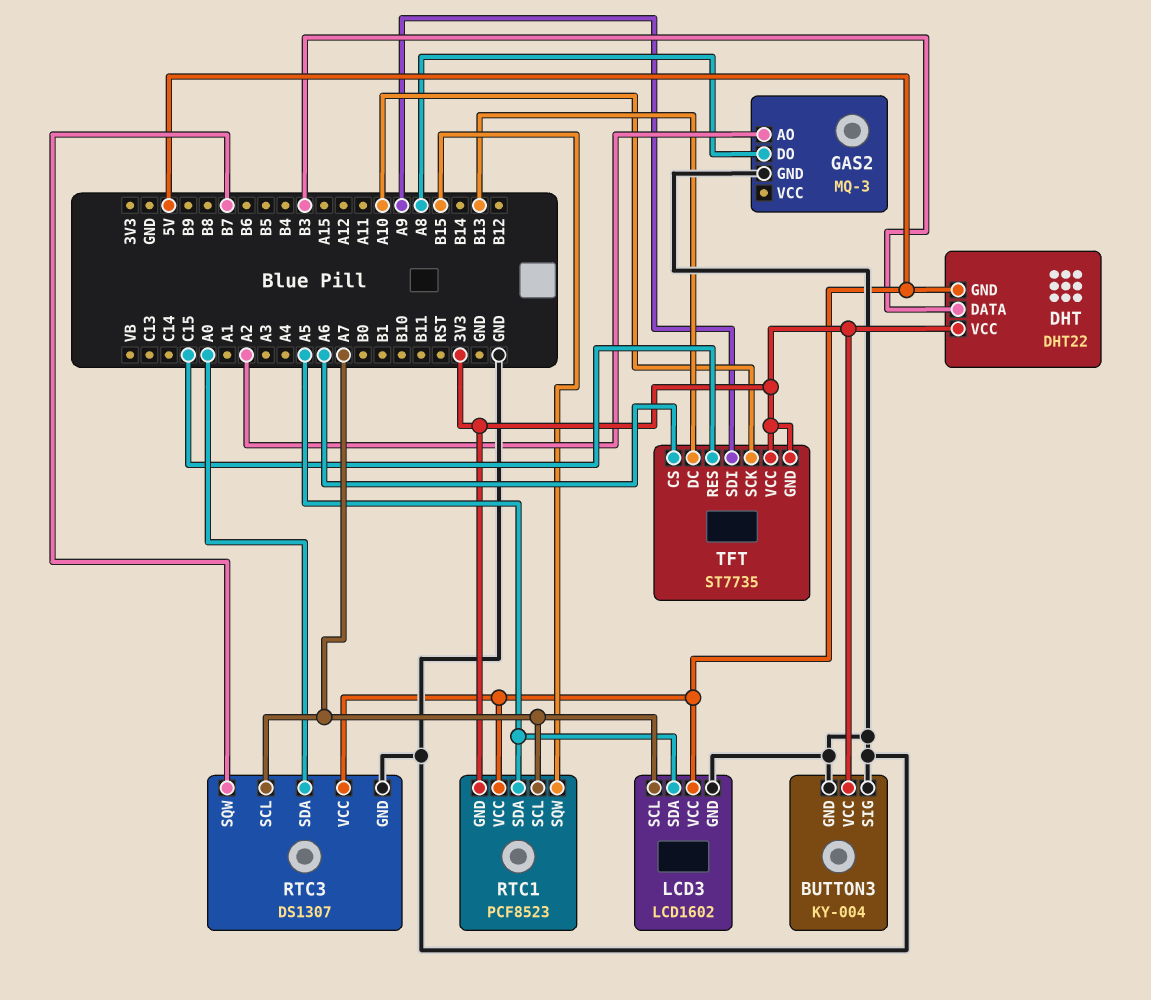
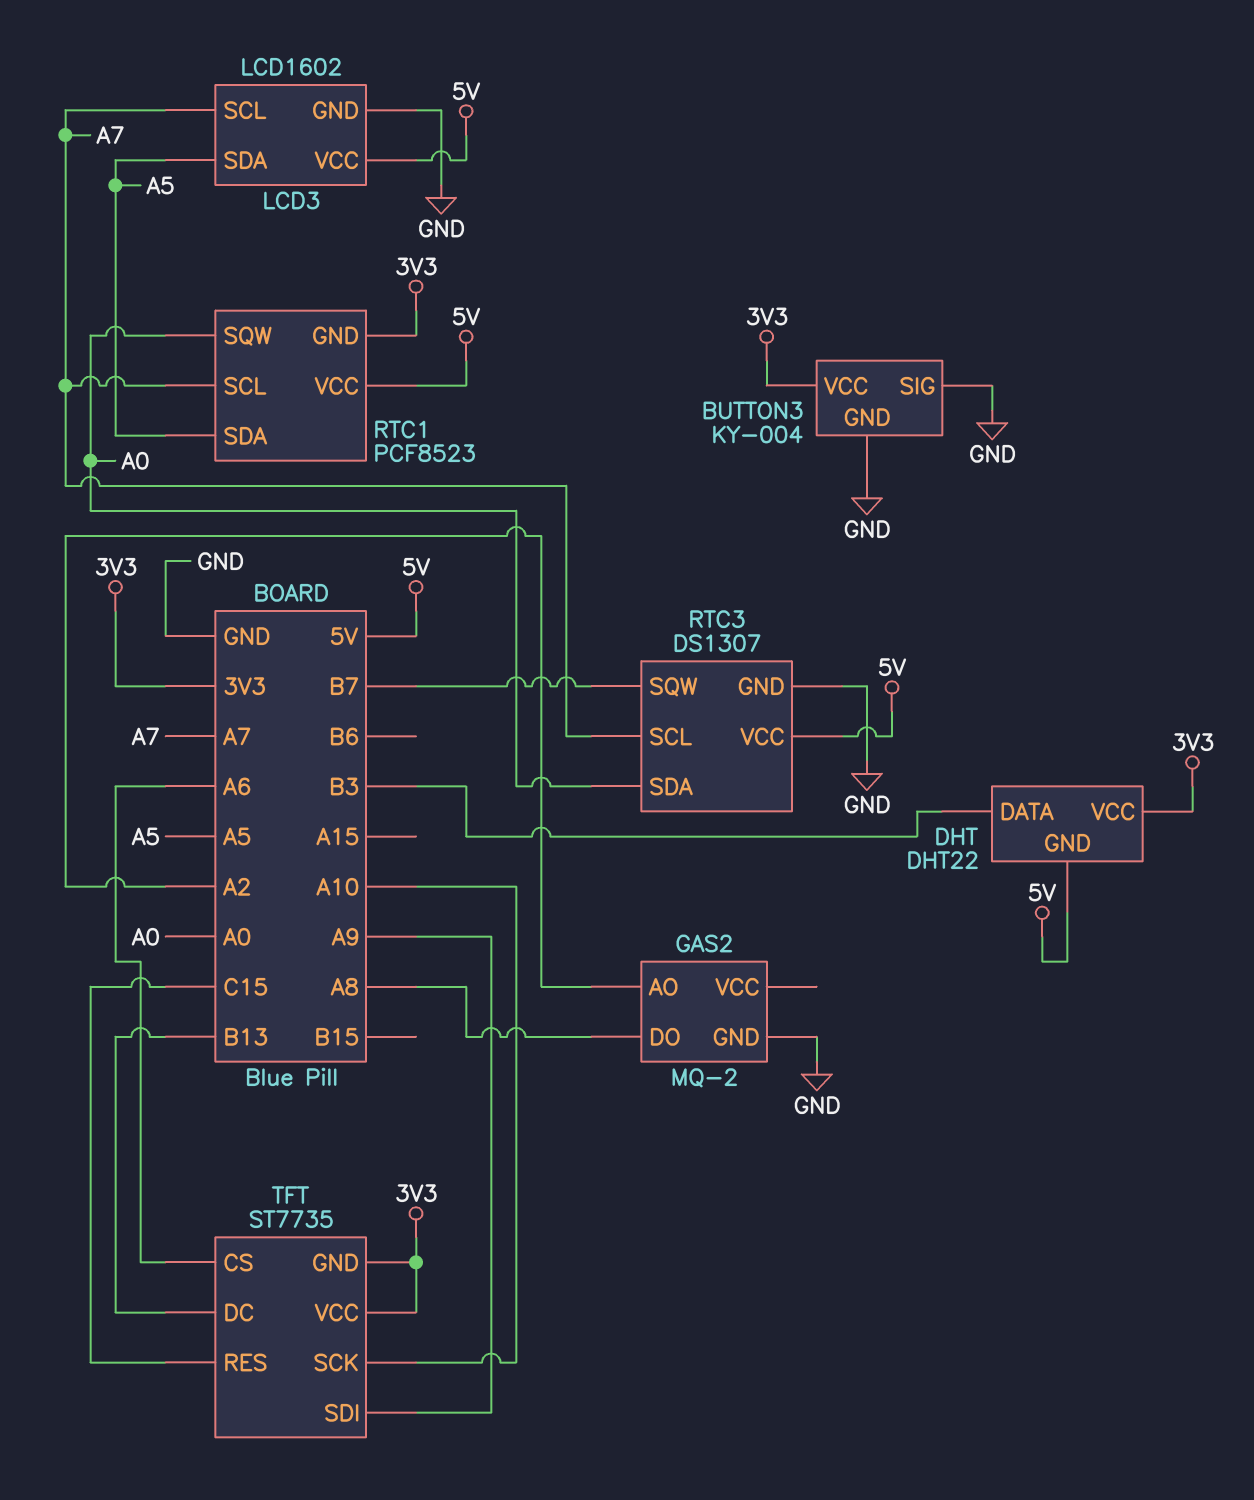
GAS2: MQ-3 -> MQ-2
RTC1 pin SQW: B15 -> A0

